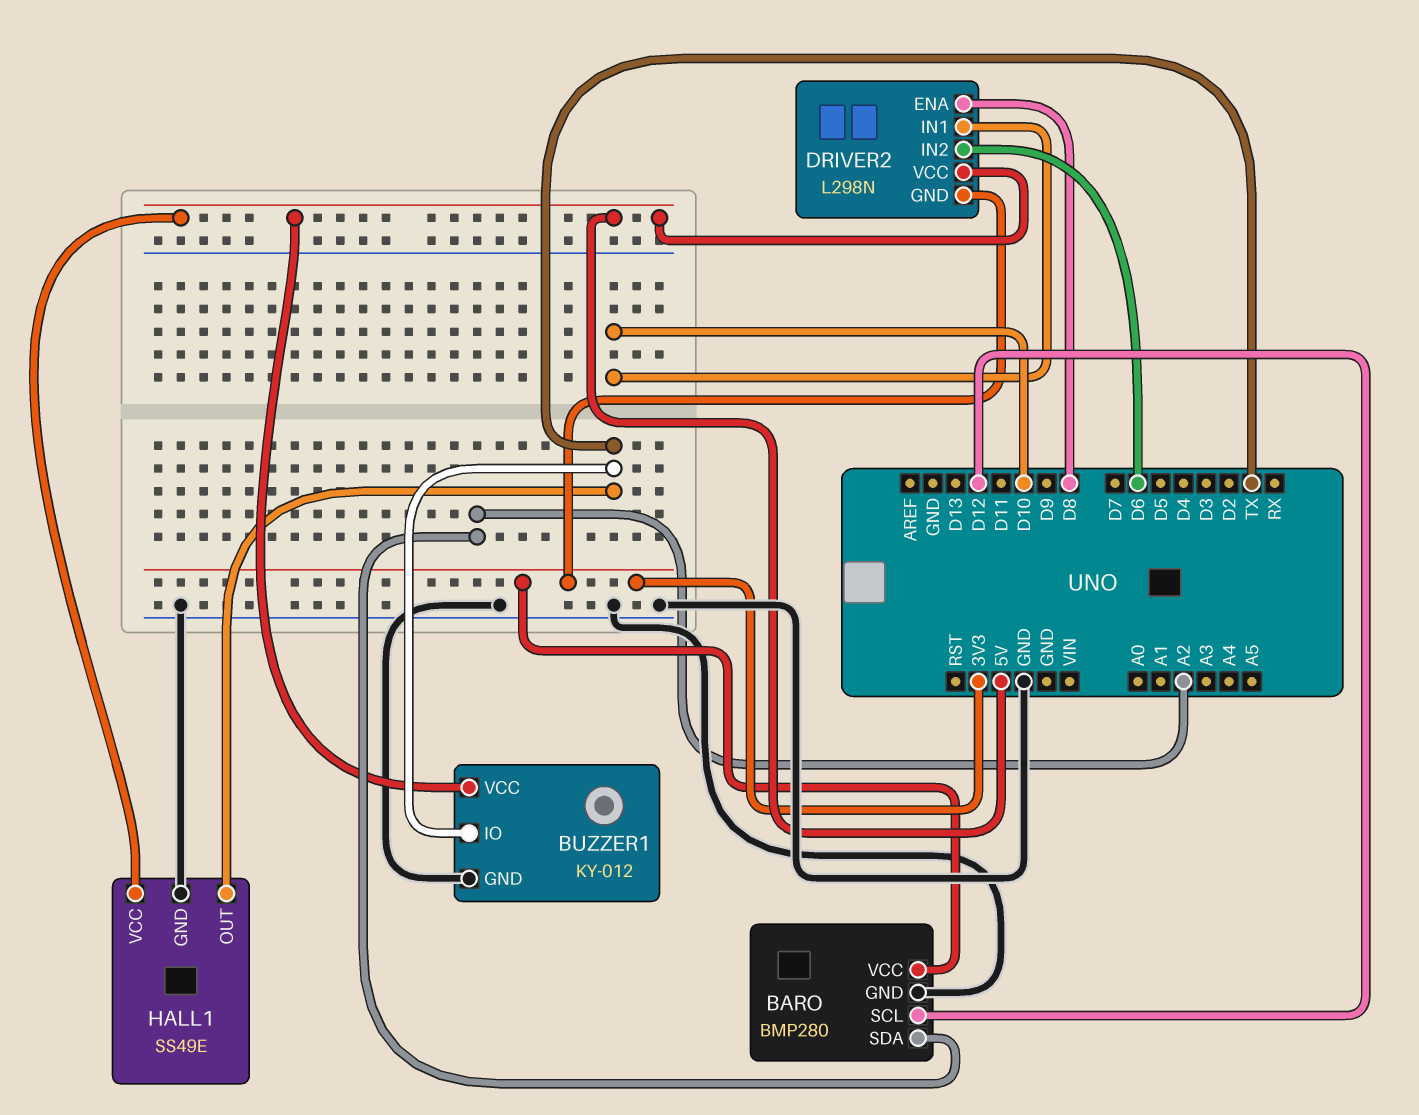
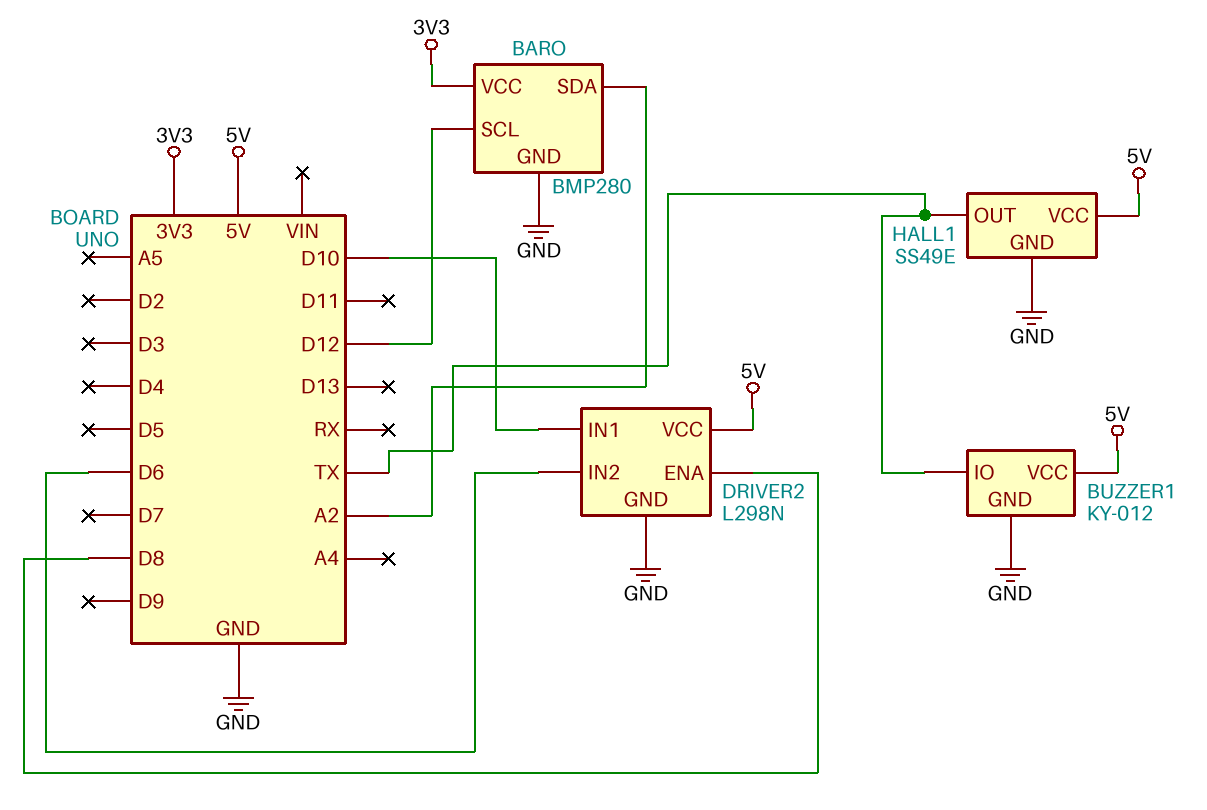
DRIVER2 pin GND: 3V3 -> GND

